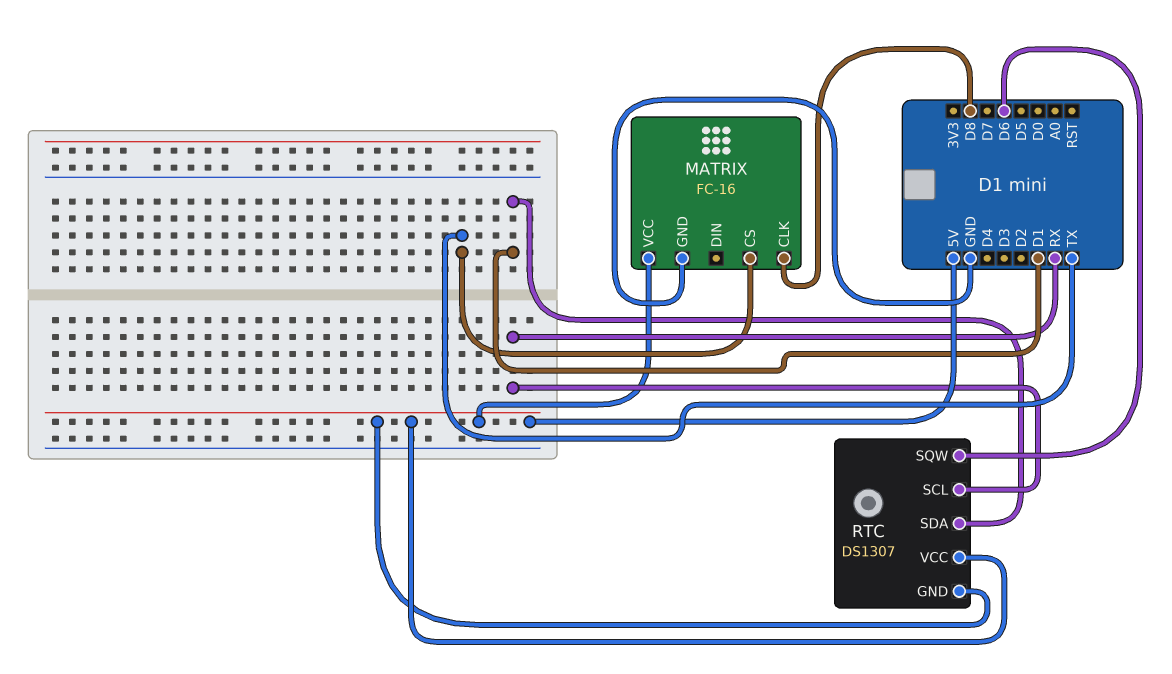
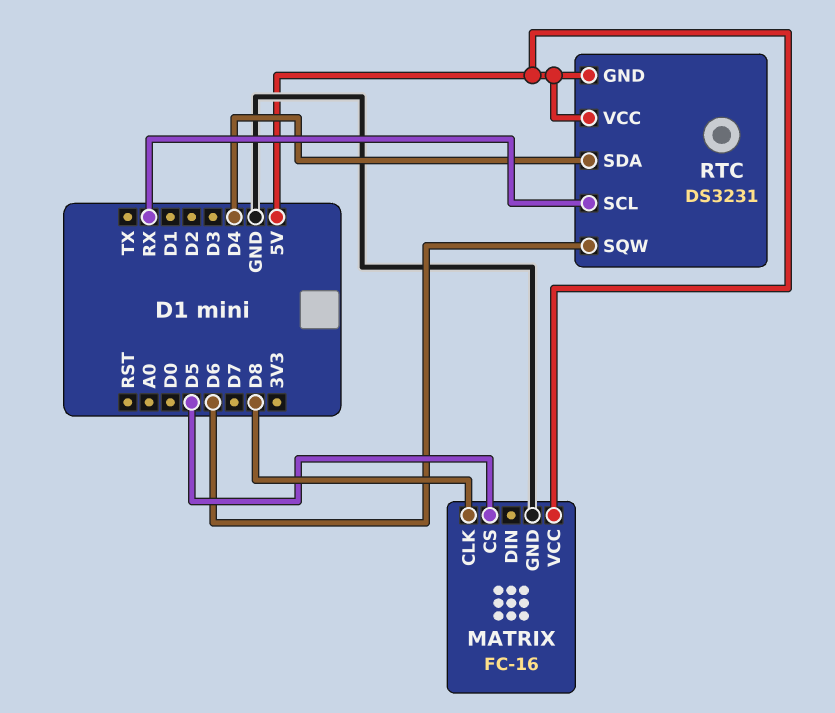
MATRIX pin CS: TX -> D5
RTC: DS1307 -> DS3231
RTC pin SDA: D1 -> D4

